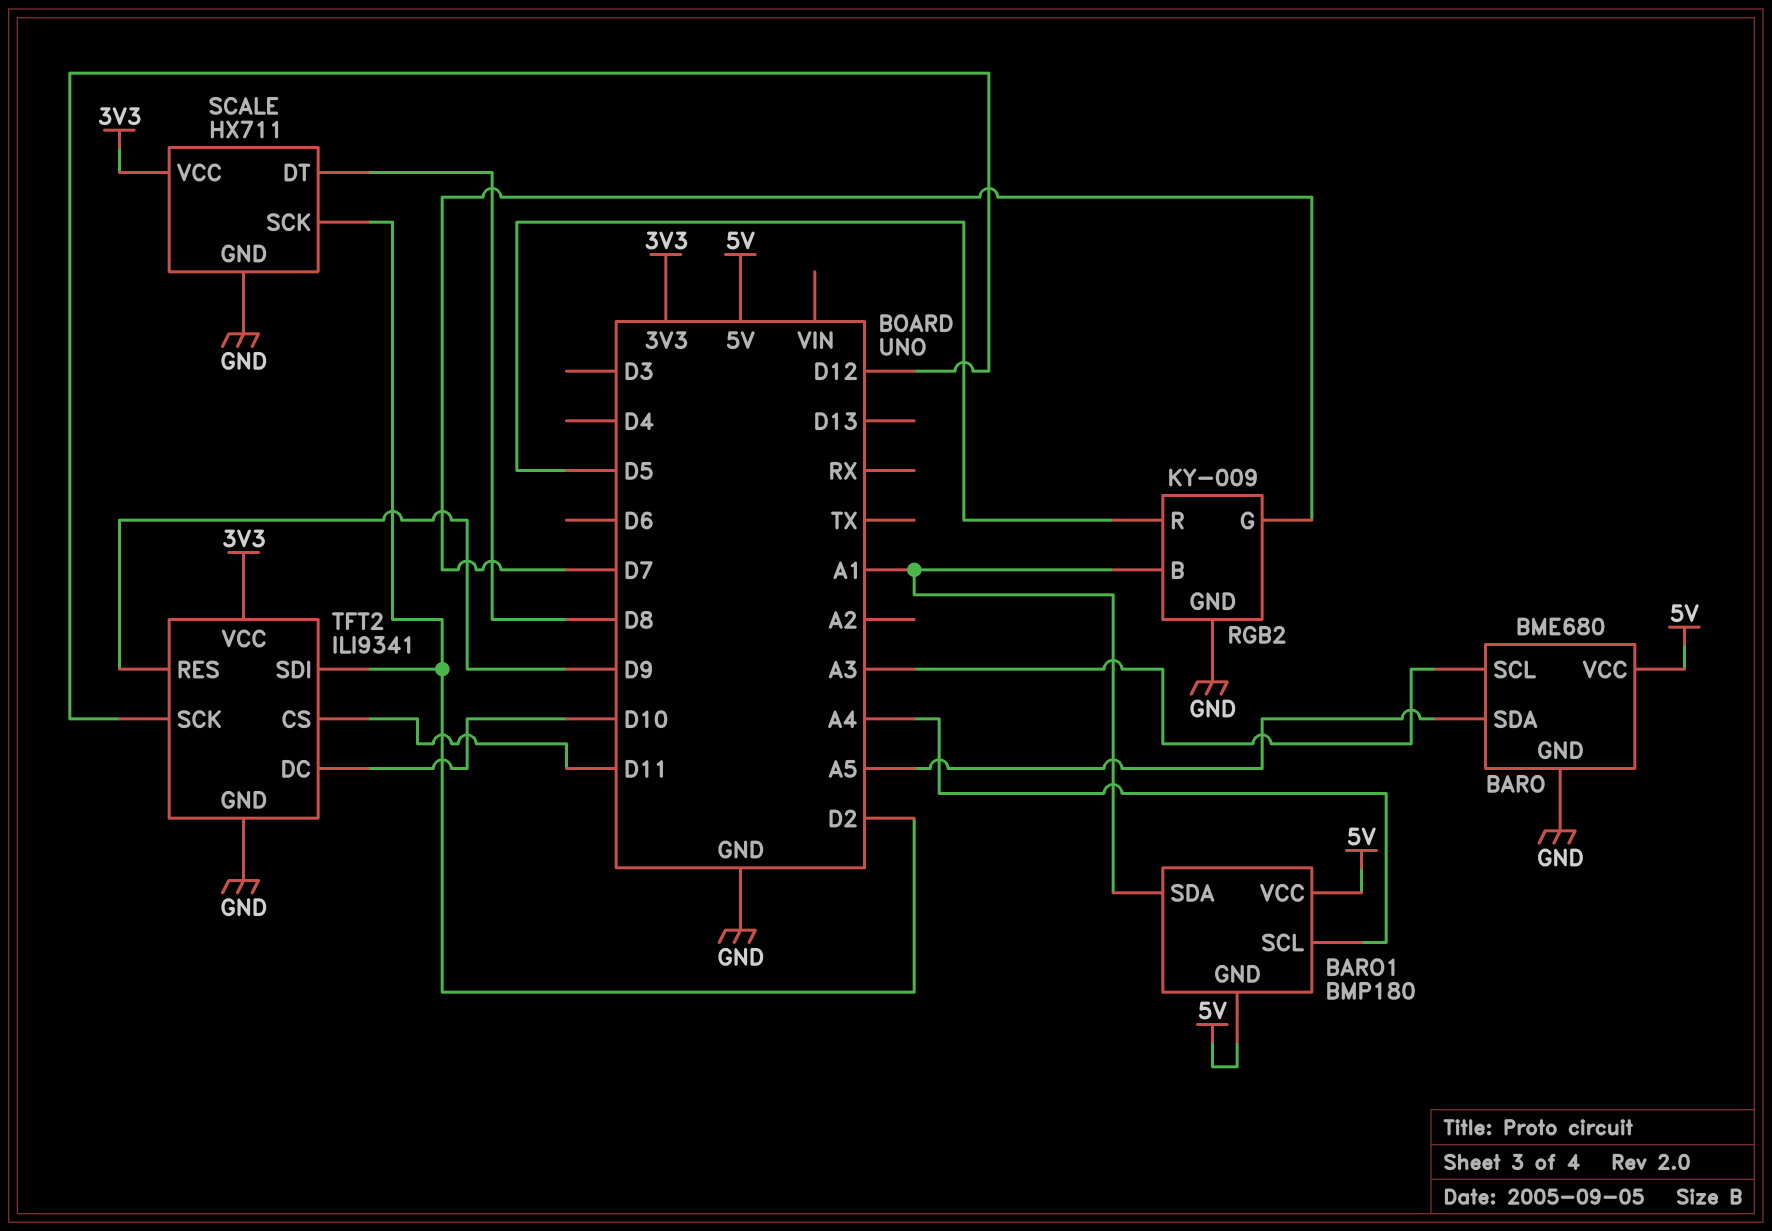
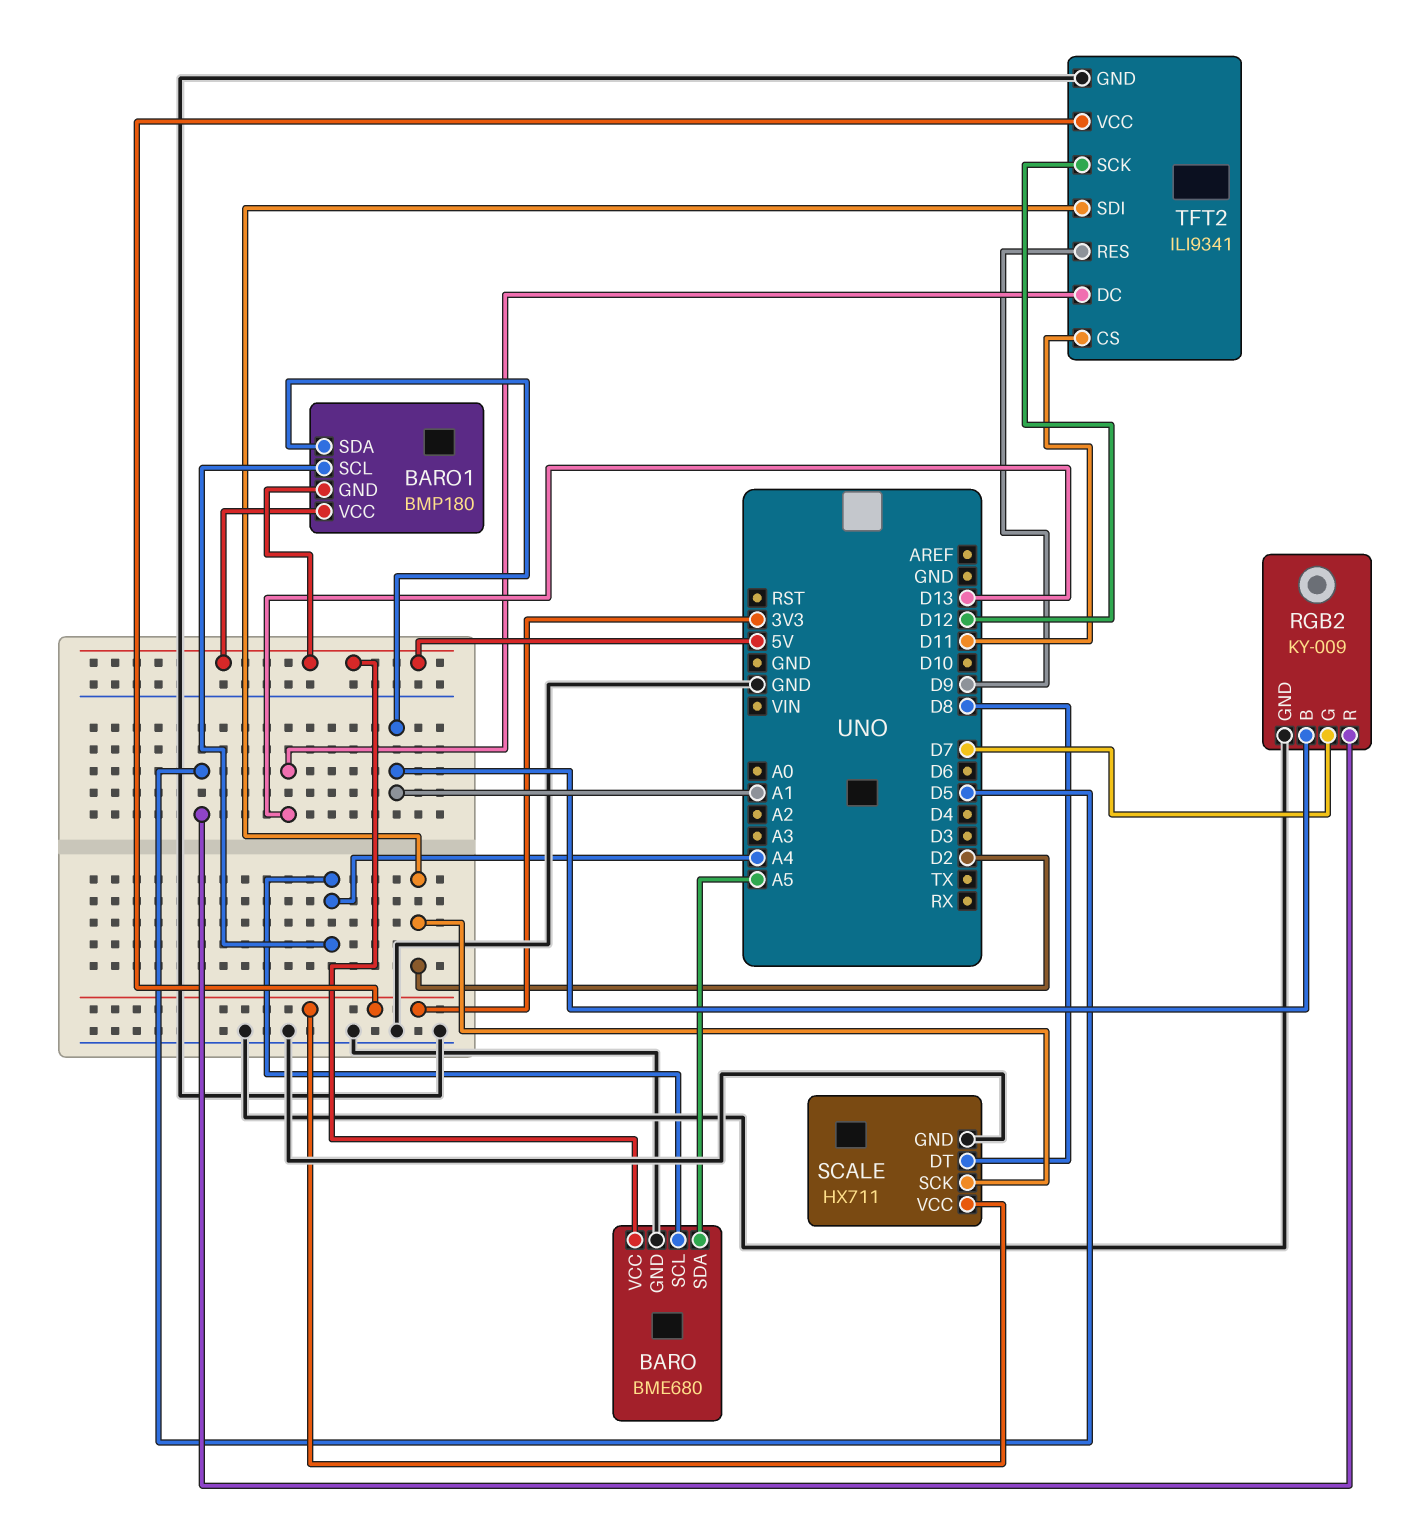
BARO pin SCL: A3 -> A4
TFT2 pin DC: D10 -> D13

